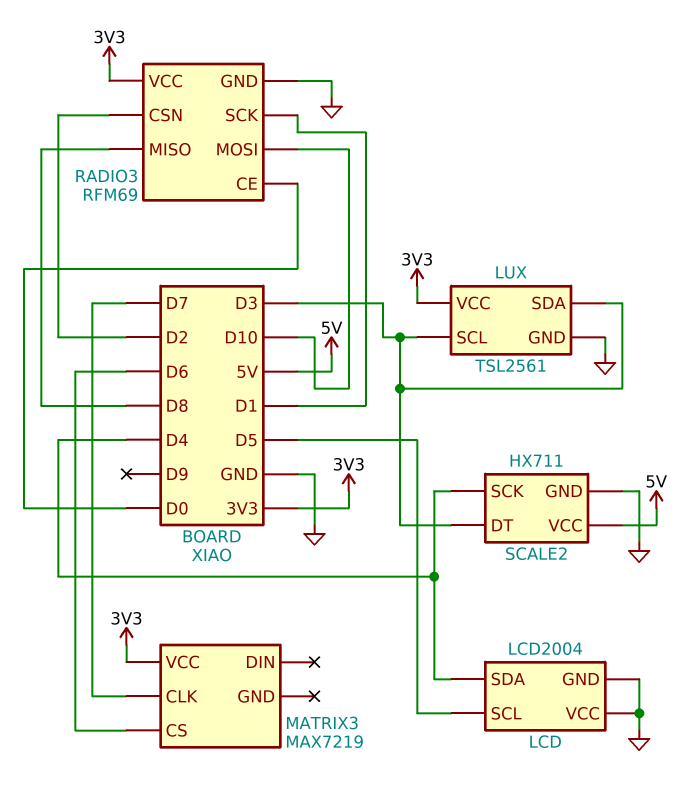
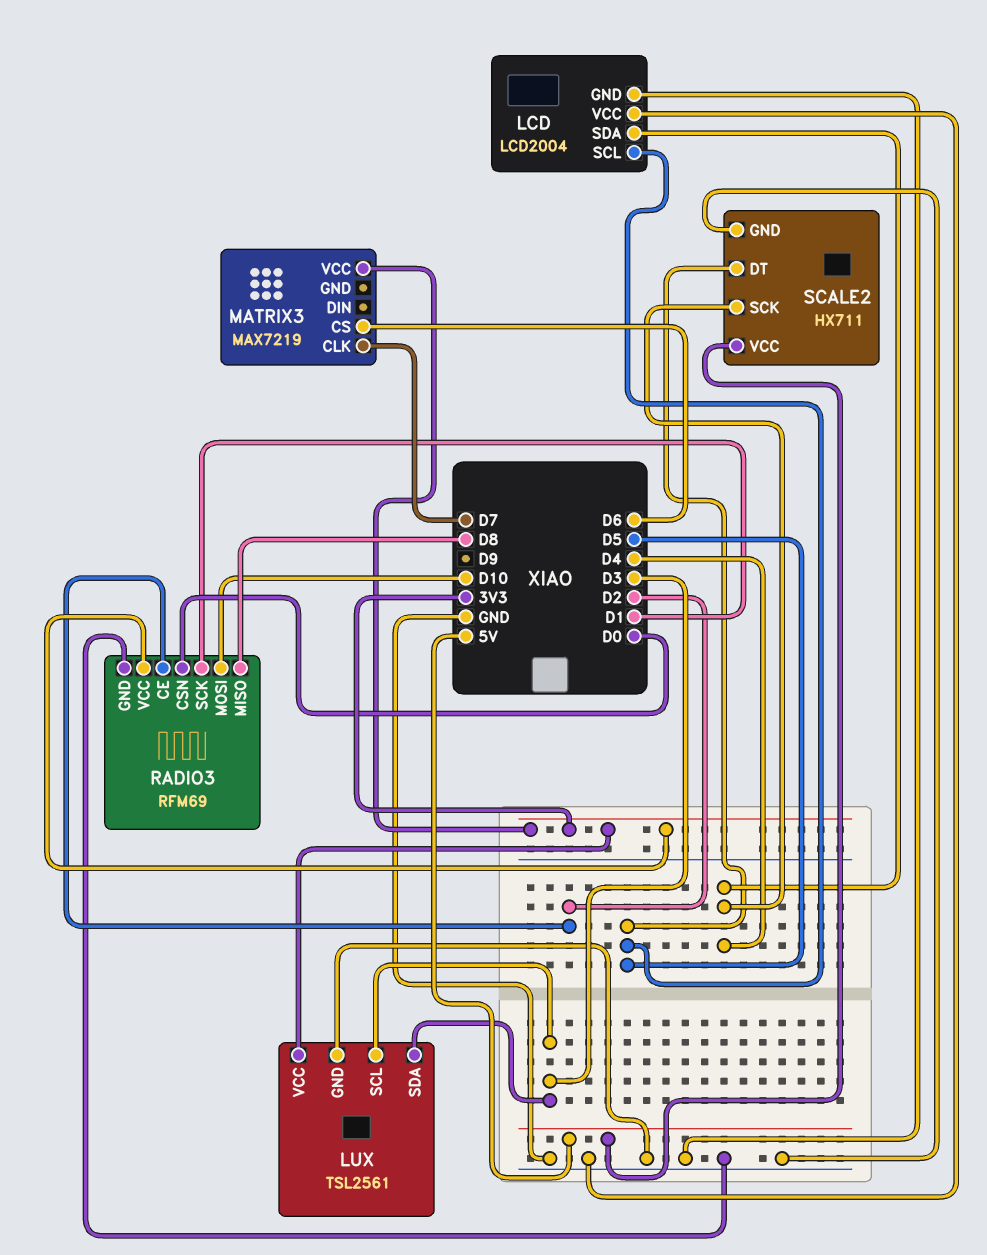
RADIO3 pin CE: D0 -> D2
RADIO3 pin CSN: D2 -> D0
SCALE2 pin DT: D3 -> D5

